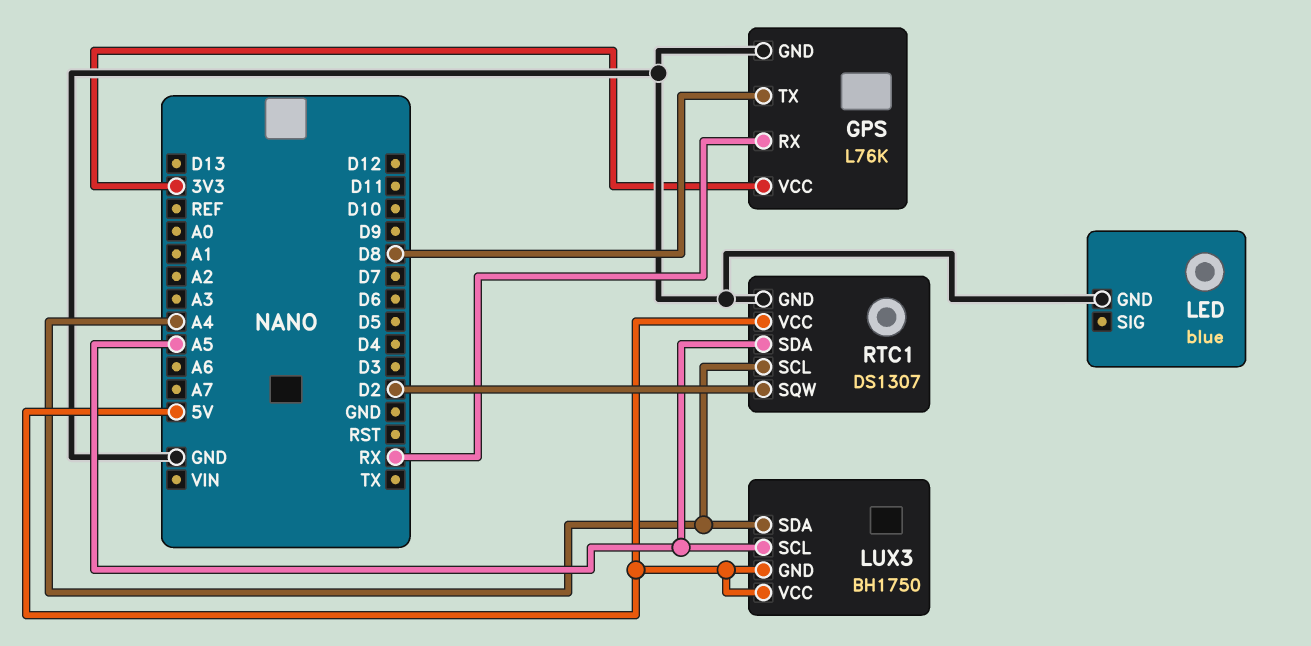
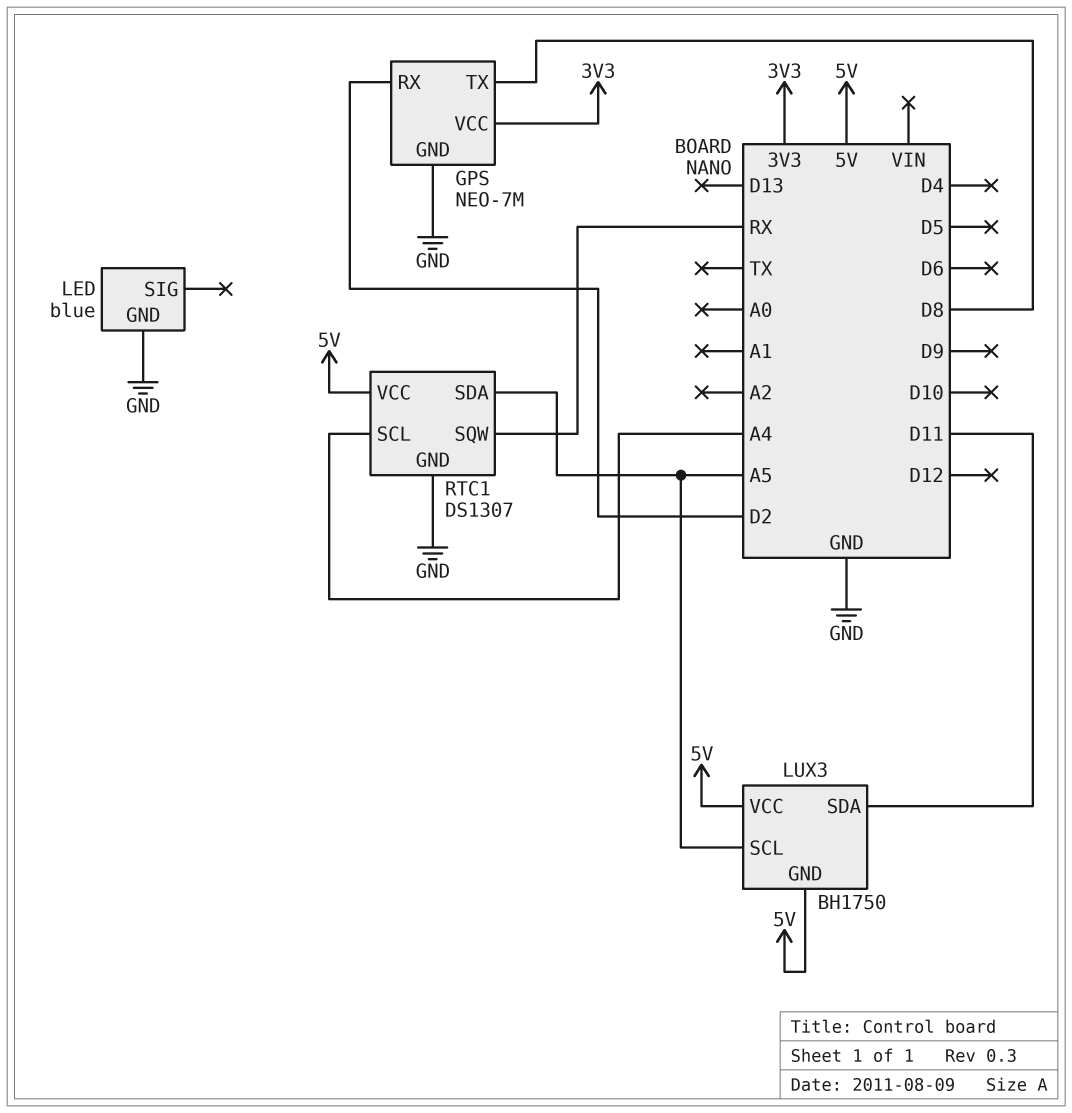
GPS: L76K -> NEO-7M
GPS pin RX: RX -> D2
LUX3 pin SDA: A4 -> D11
RTC1 pin SQW: D2 -> RX

